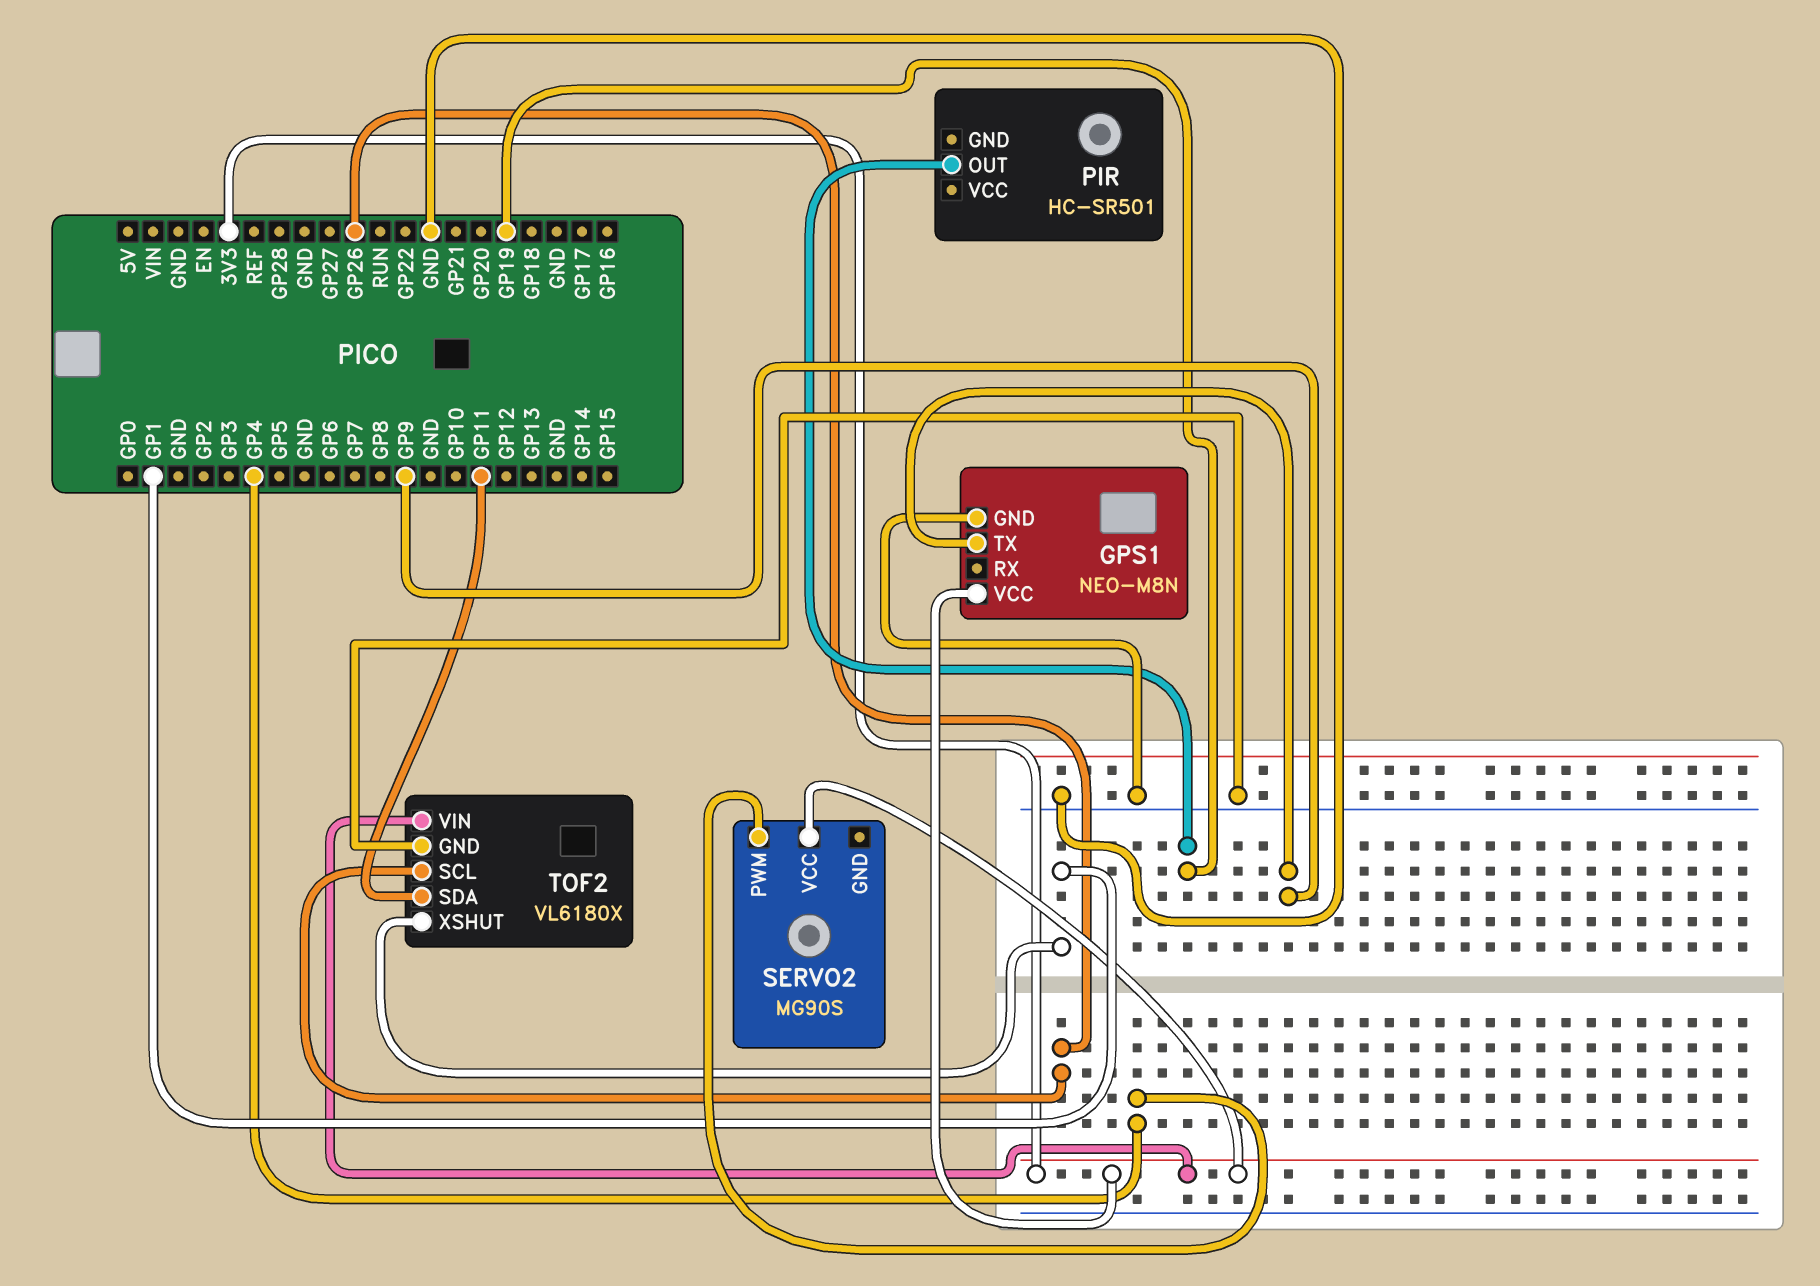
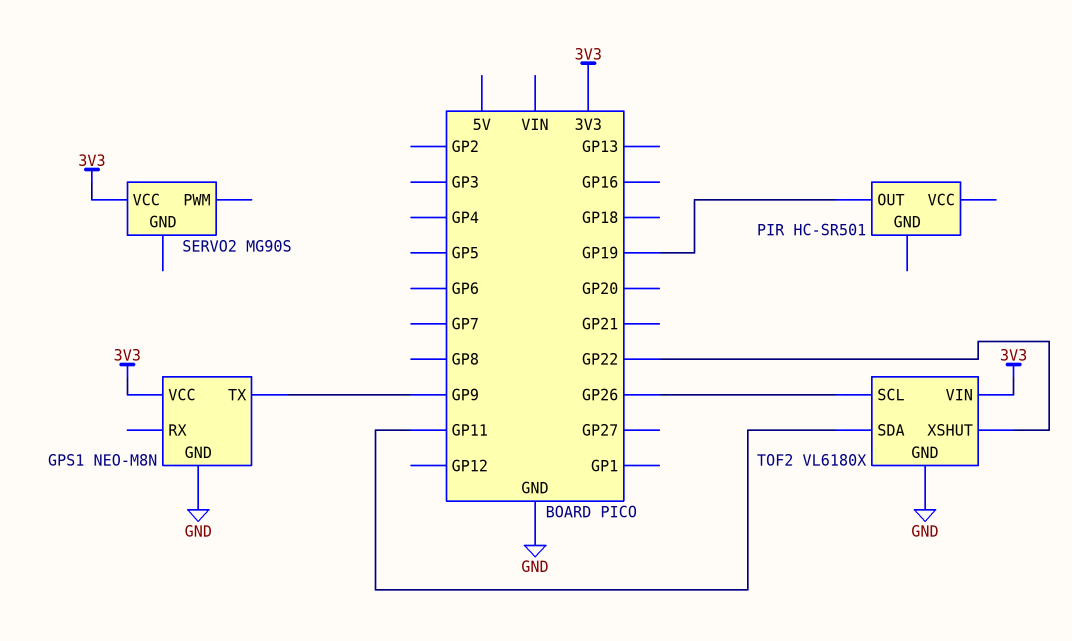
SERVO2 pin PWM: GP4 -> none
TOF2 pin XSHUT: GP1 -> GP22

